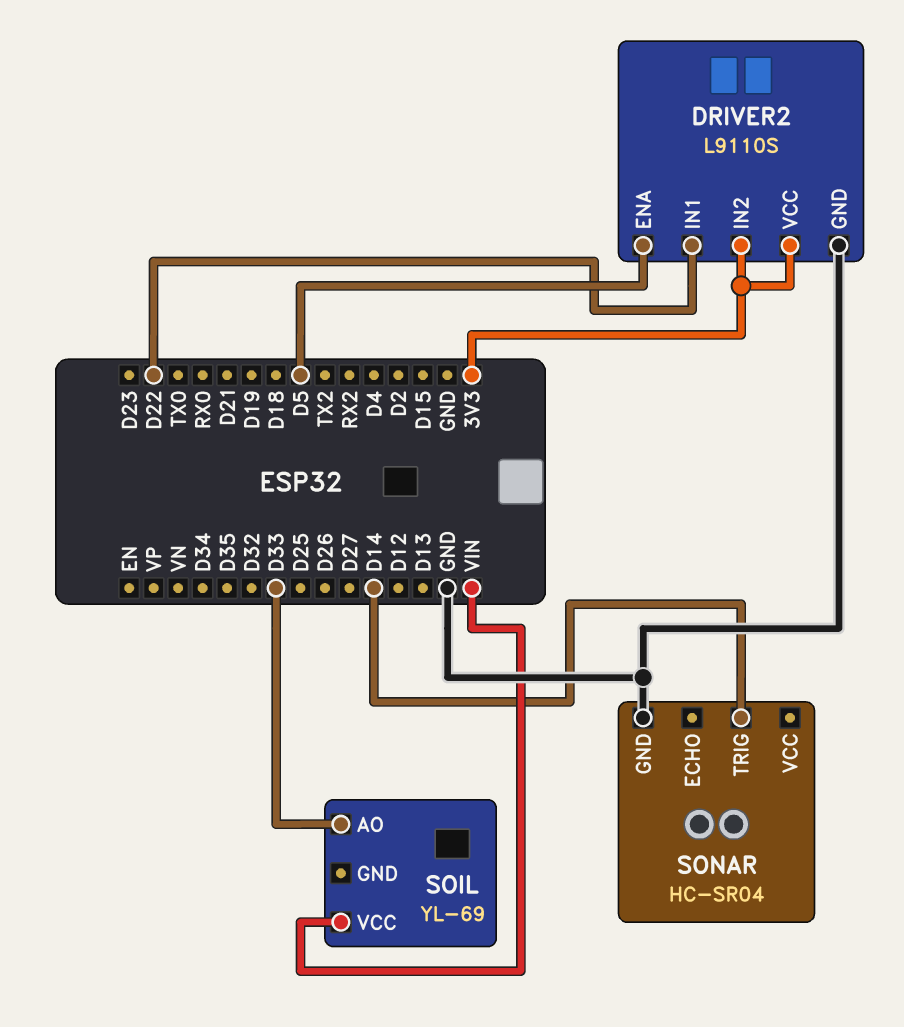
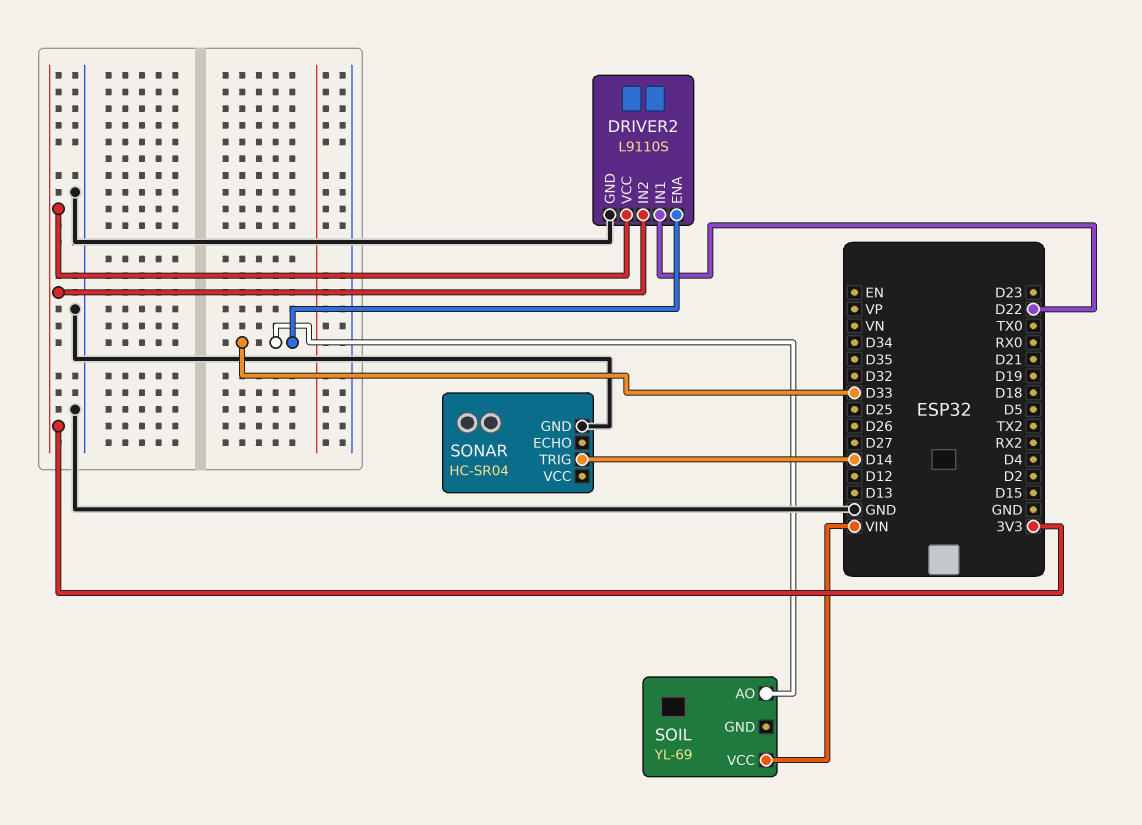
DRIVER2 pin ENA: D5 -> D33

